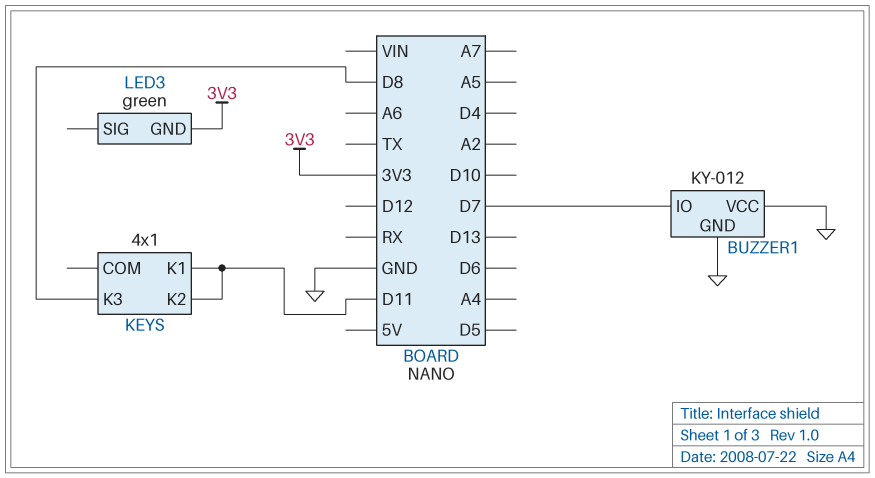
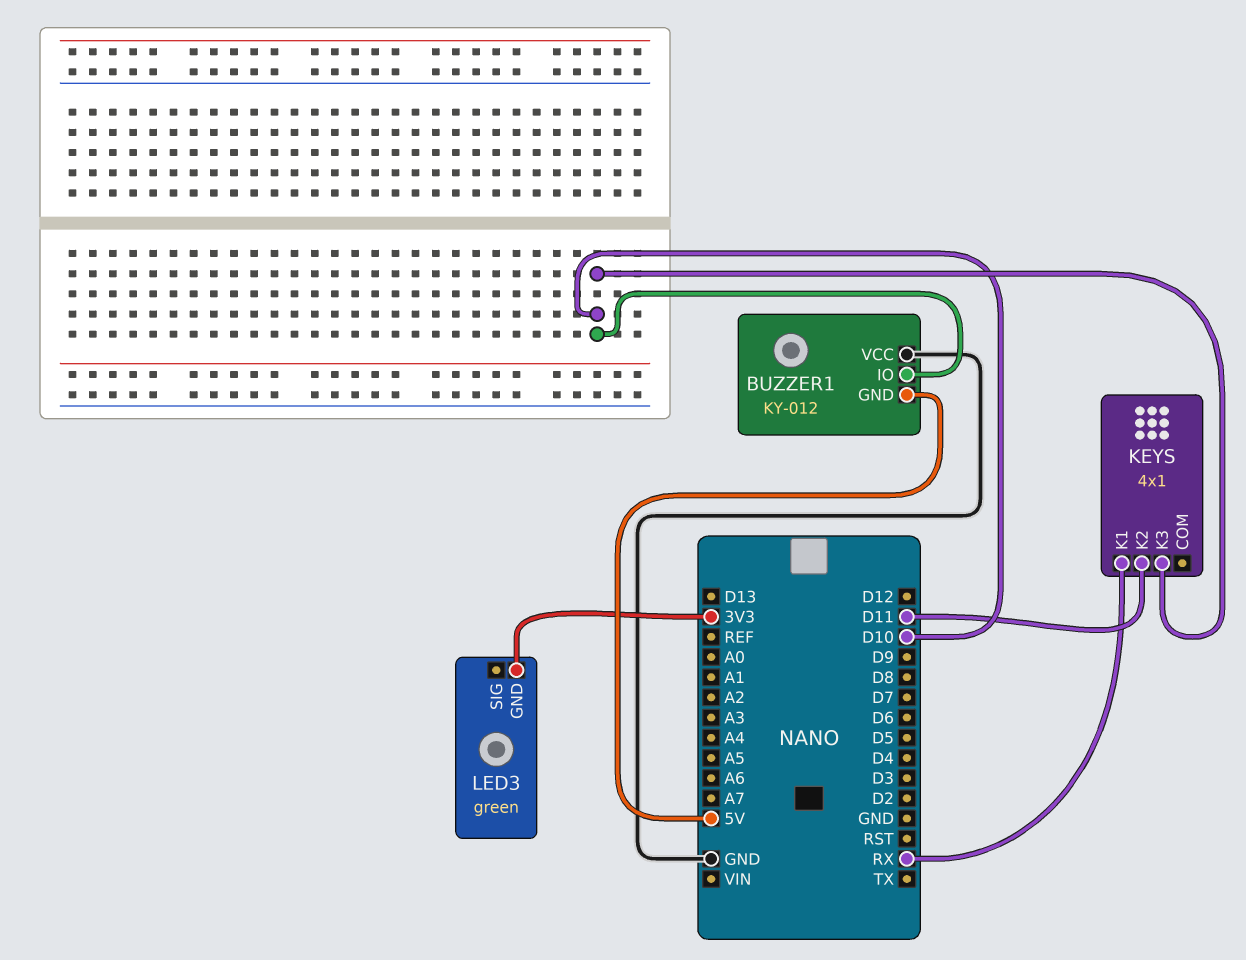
BUZZER1 pin GND: GND -> 5V
BUZZER1 pin IO: D7 -> D10
KEYS pin K1: D11 -> RX
KEYS pin K3: D8 -> D10

